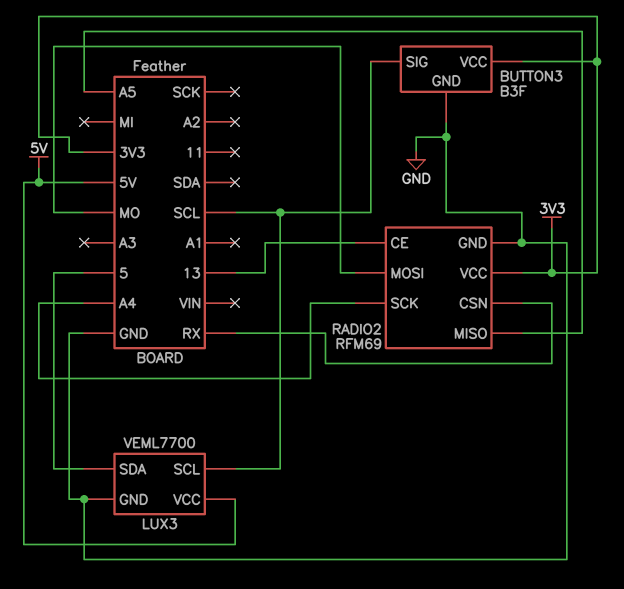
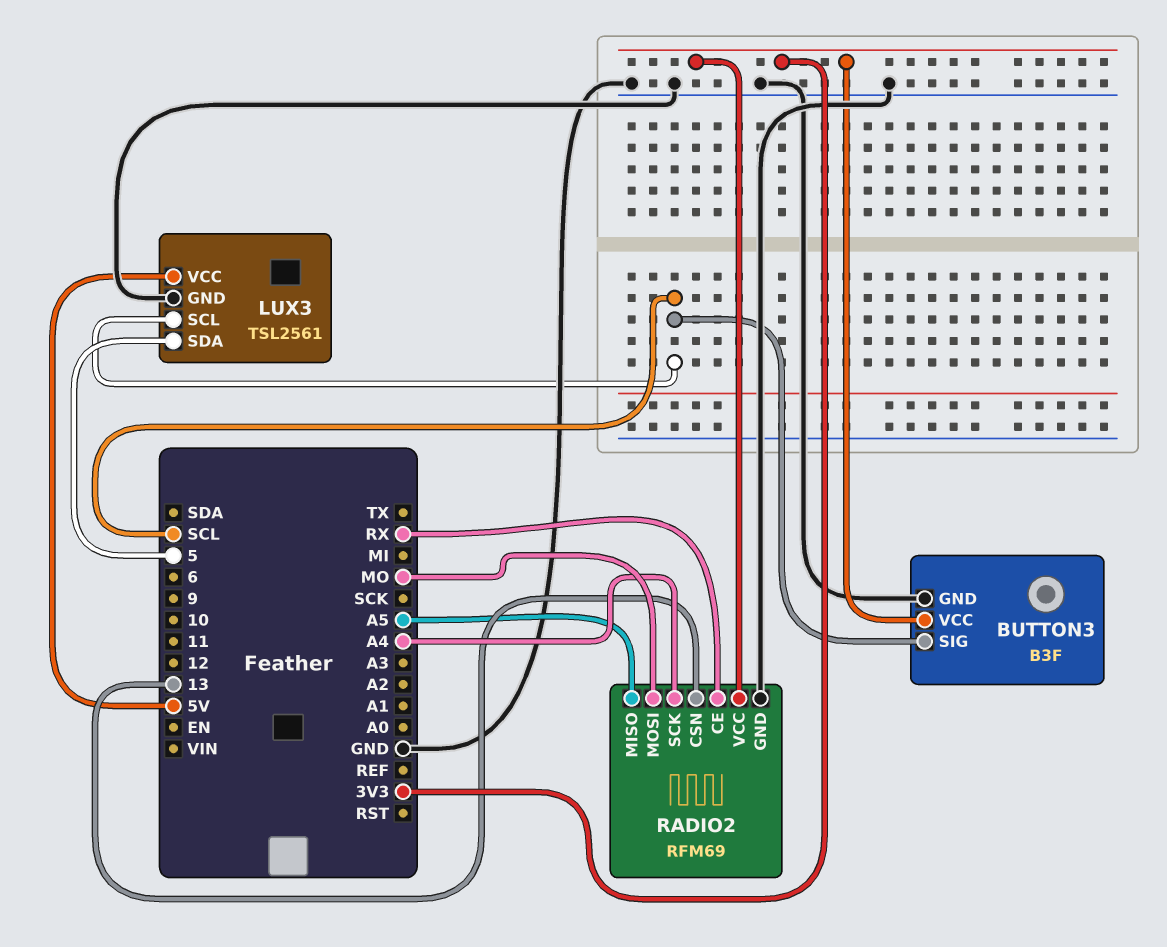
LUX3: VEML7700 -> TSL2561
RADIO2 pin CE: 13 -> RX
RADIO2 pin CSN: RX -> 13

